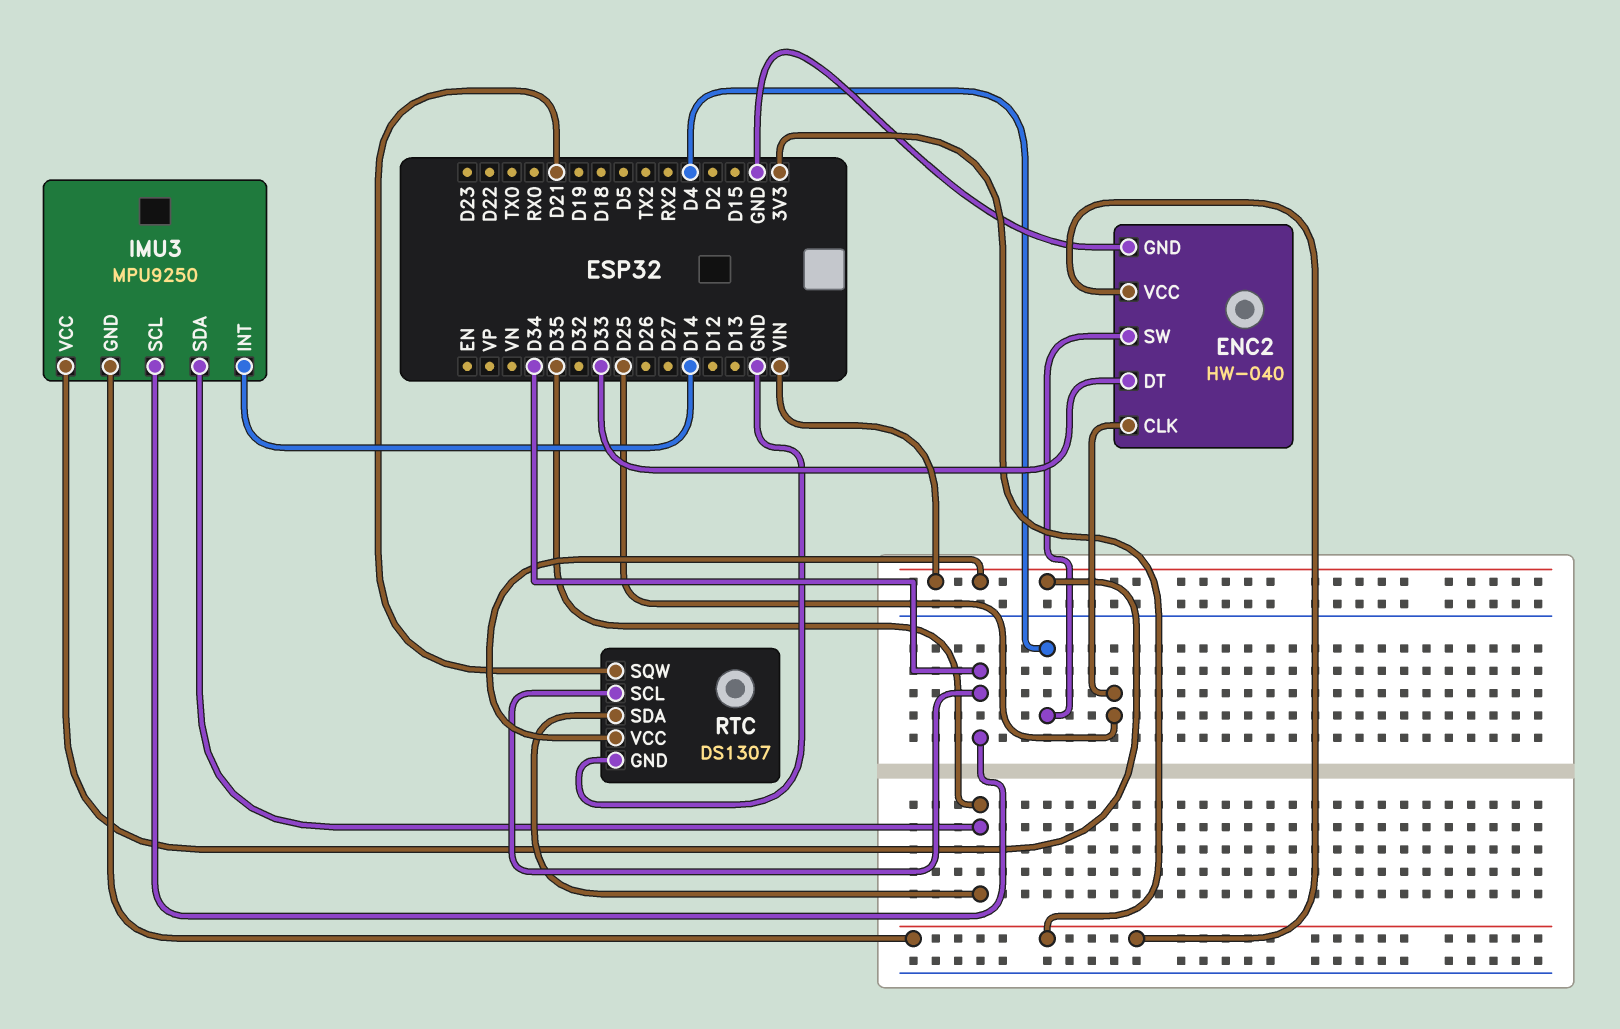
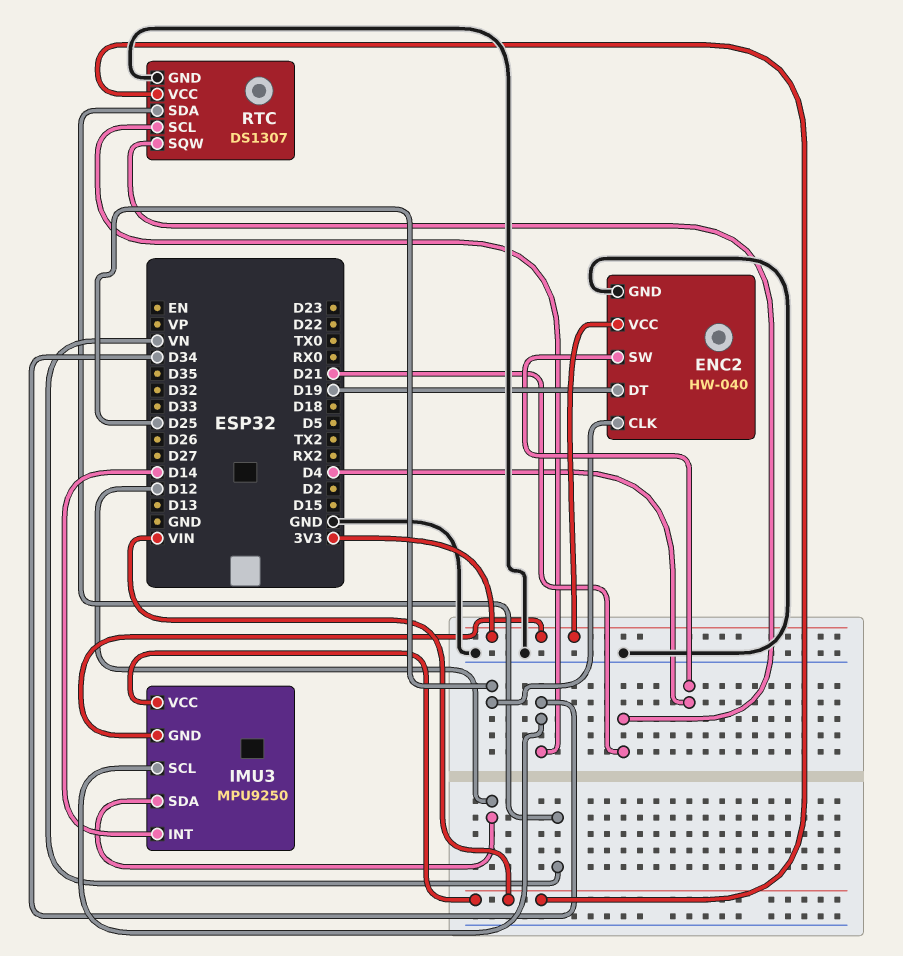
ENC2 pin DT: D33 -> D19
IMU3 pin SDA: D35 -> D12
RTC pin SDA: D35 -> VN

